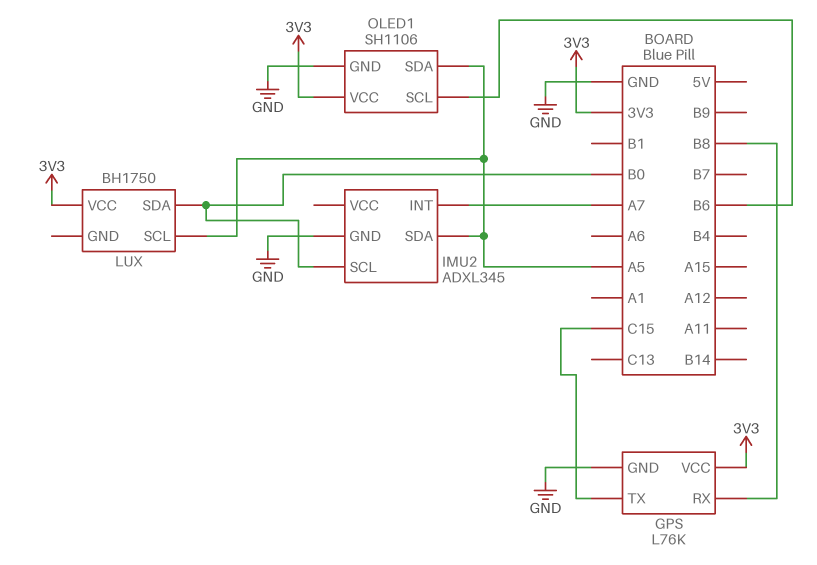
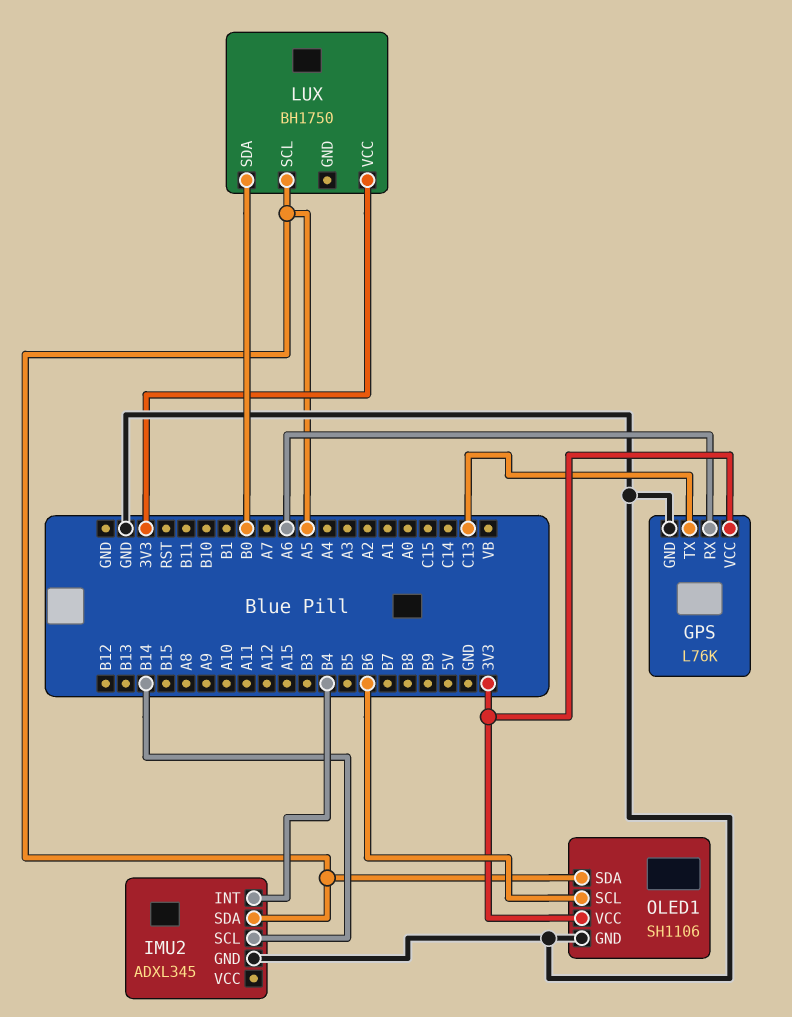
GPS pin RX: B8 -> A6
GPS pin TX: C15 -> C13
IMU2 pin INT: A7 -> B4
IMU2 pin SCL: B0 -> B14

